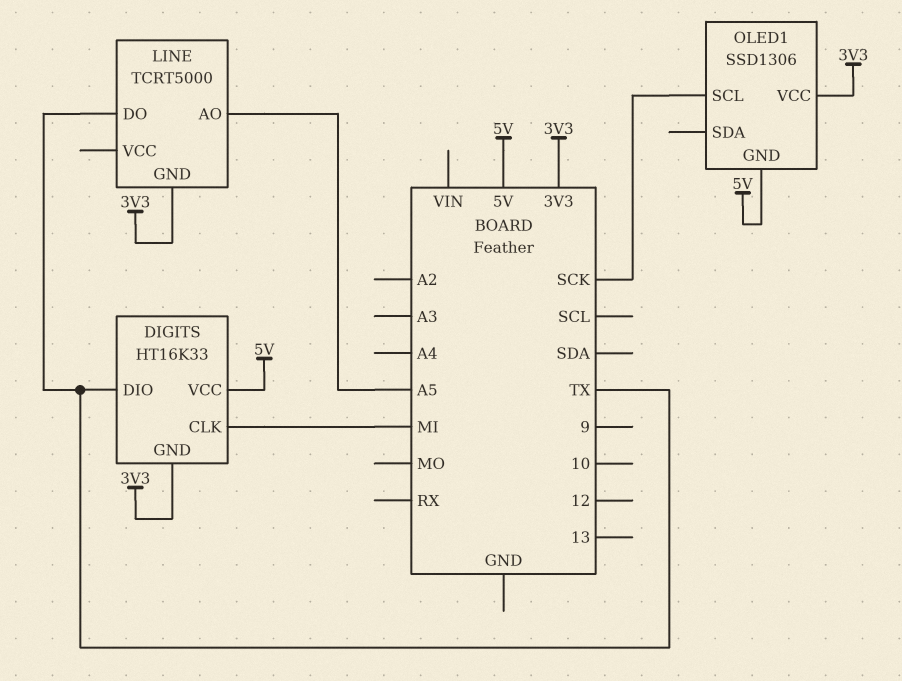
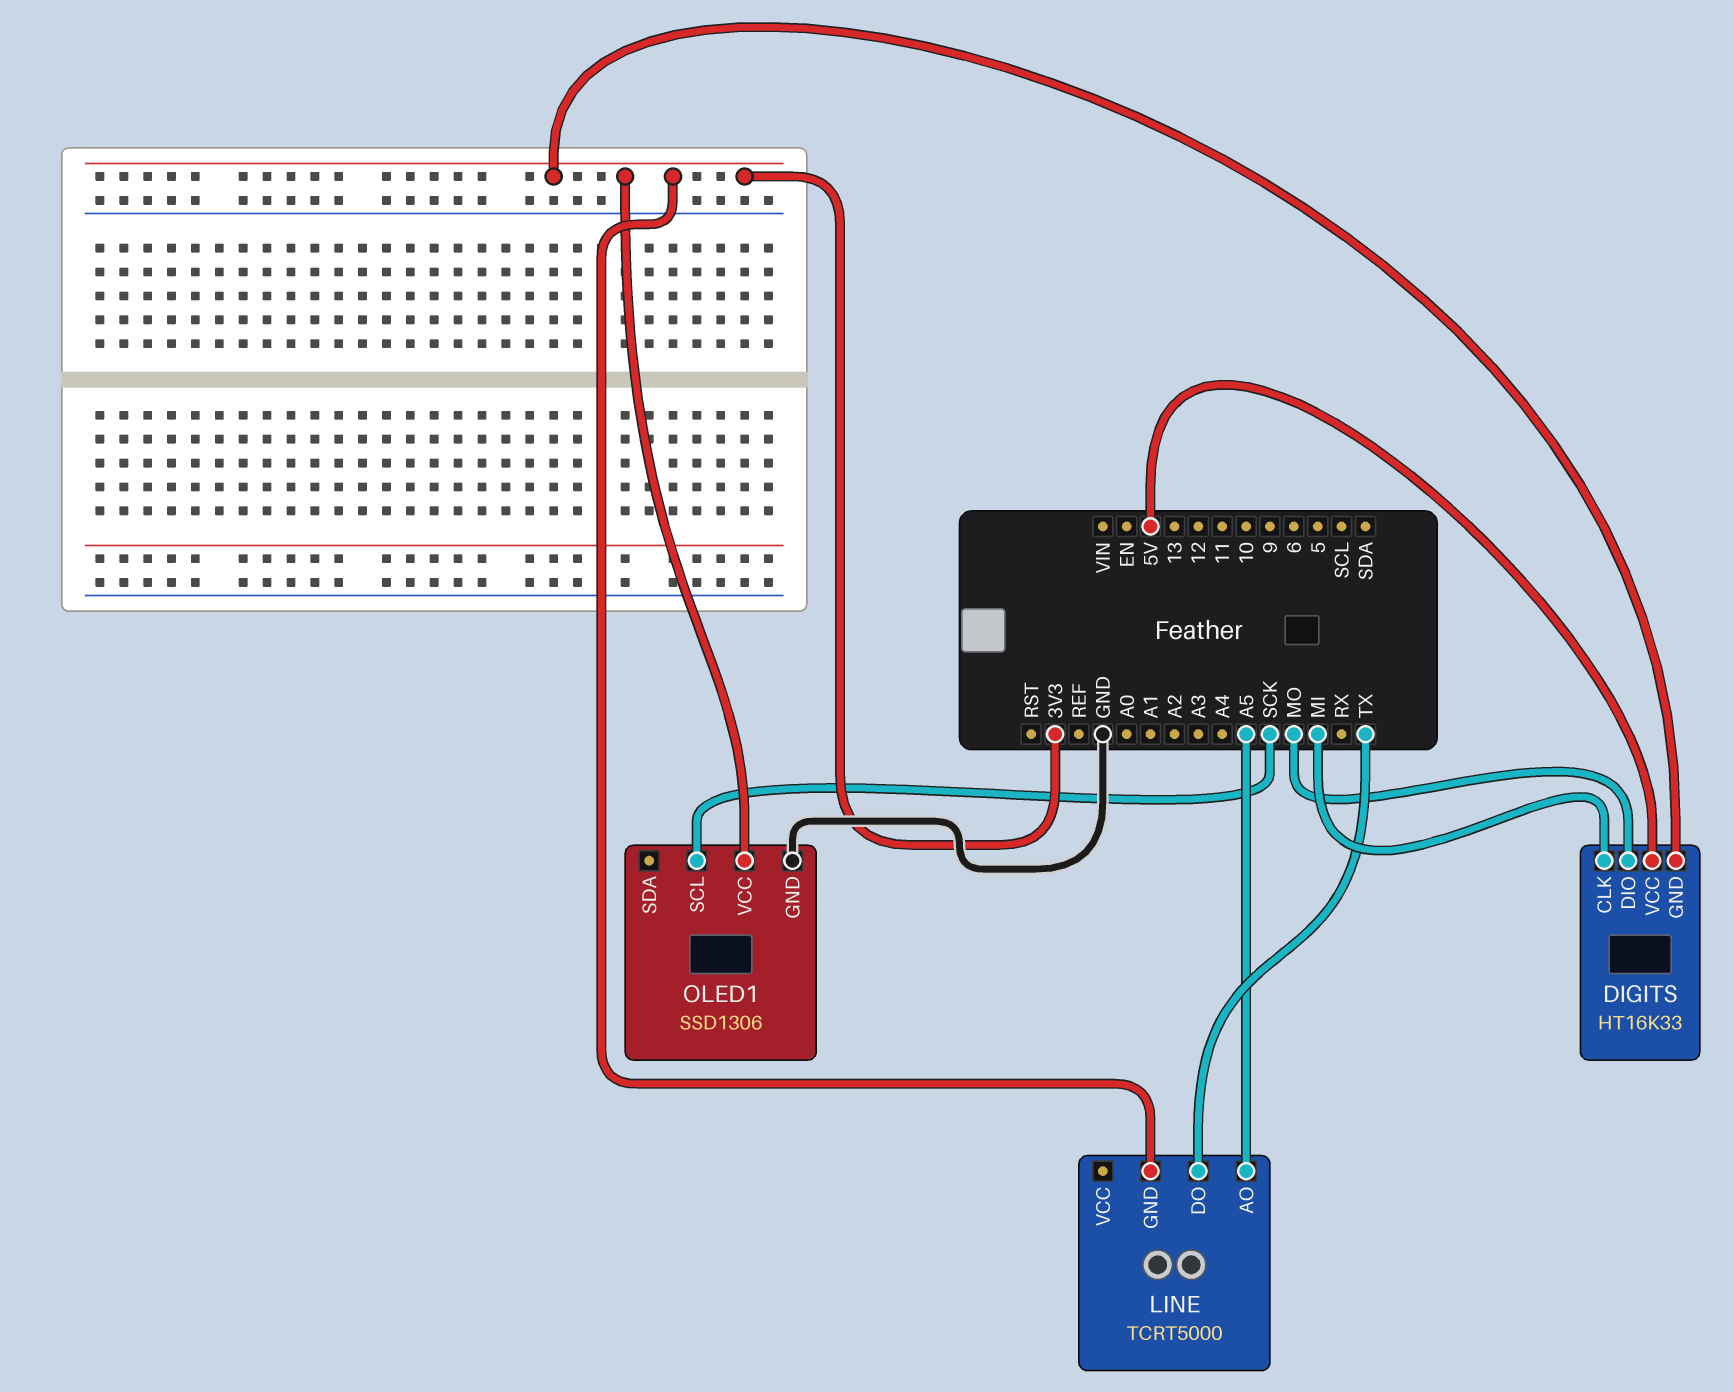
DIGITS pin DIO: TX -> MO
OLED1 pin GND: 5V -> GND

